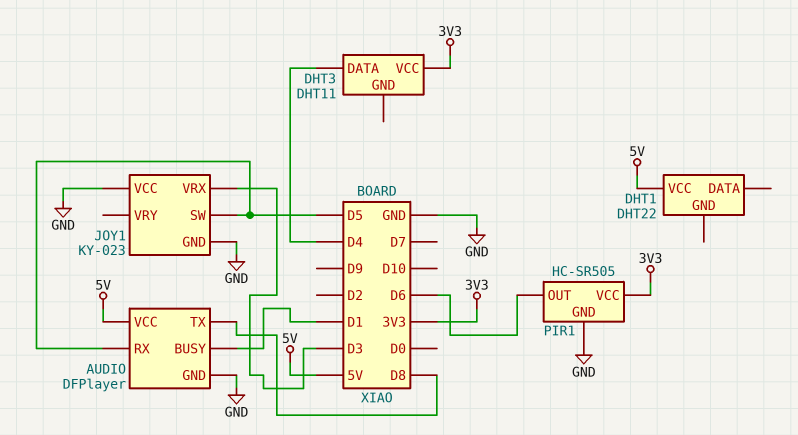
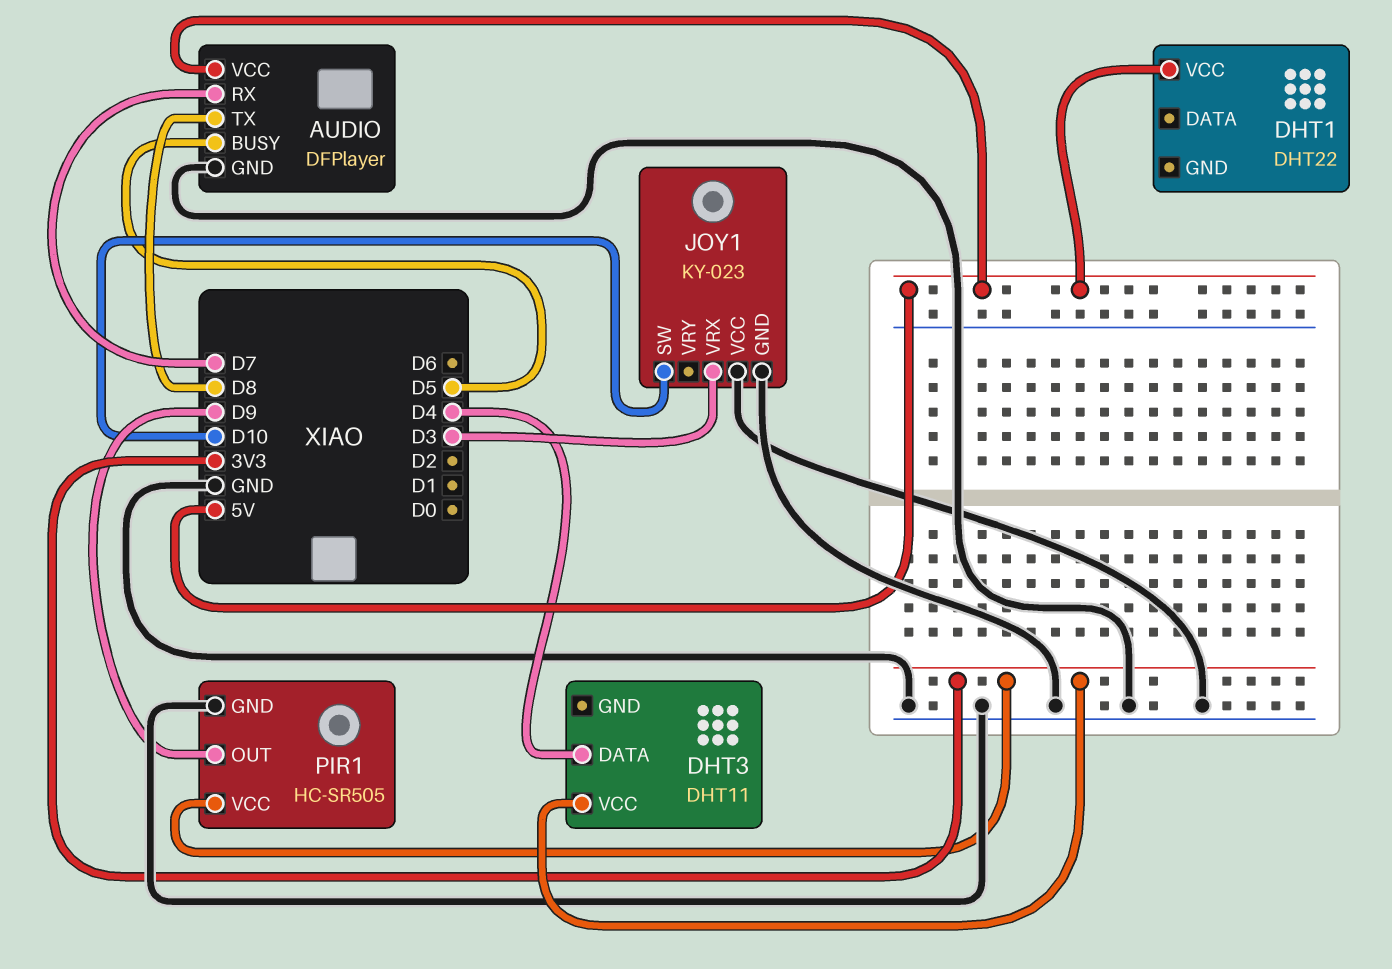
AUDIO pin BUSY: D1 -> D5
AUDIO pin RX: D5 -> D7
JOY1 pin SW: D5 -> D10
PIR1 pin OUT: D6 -> D9

